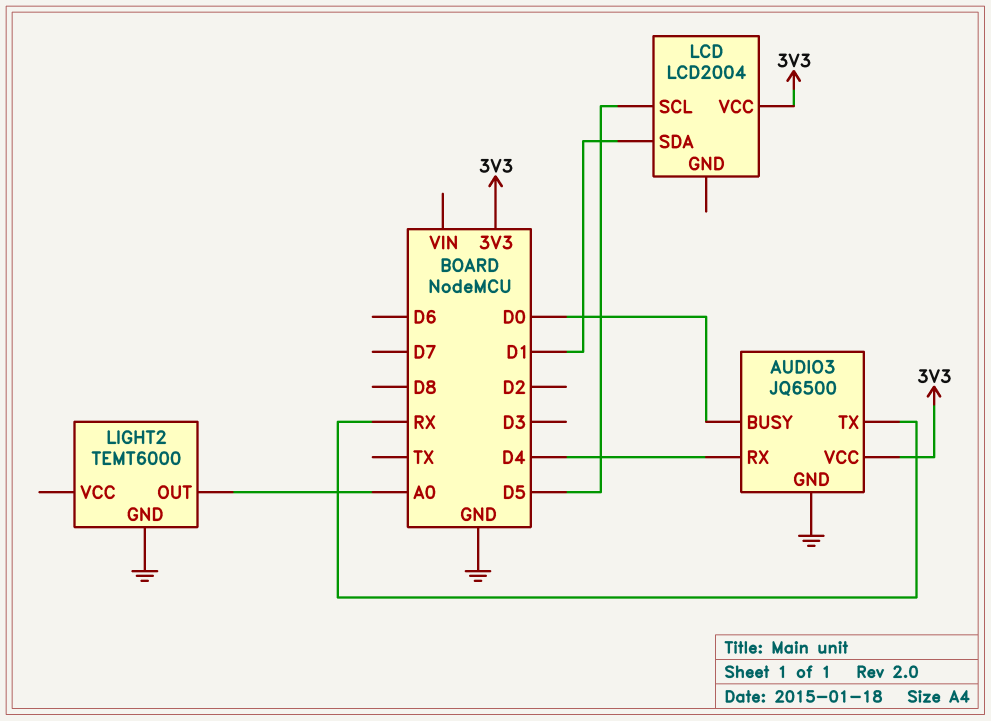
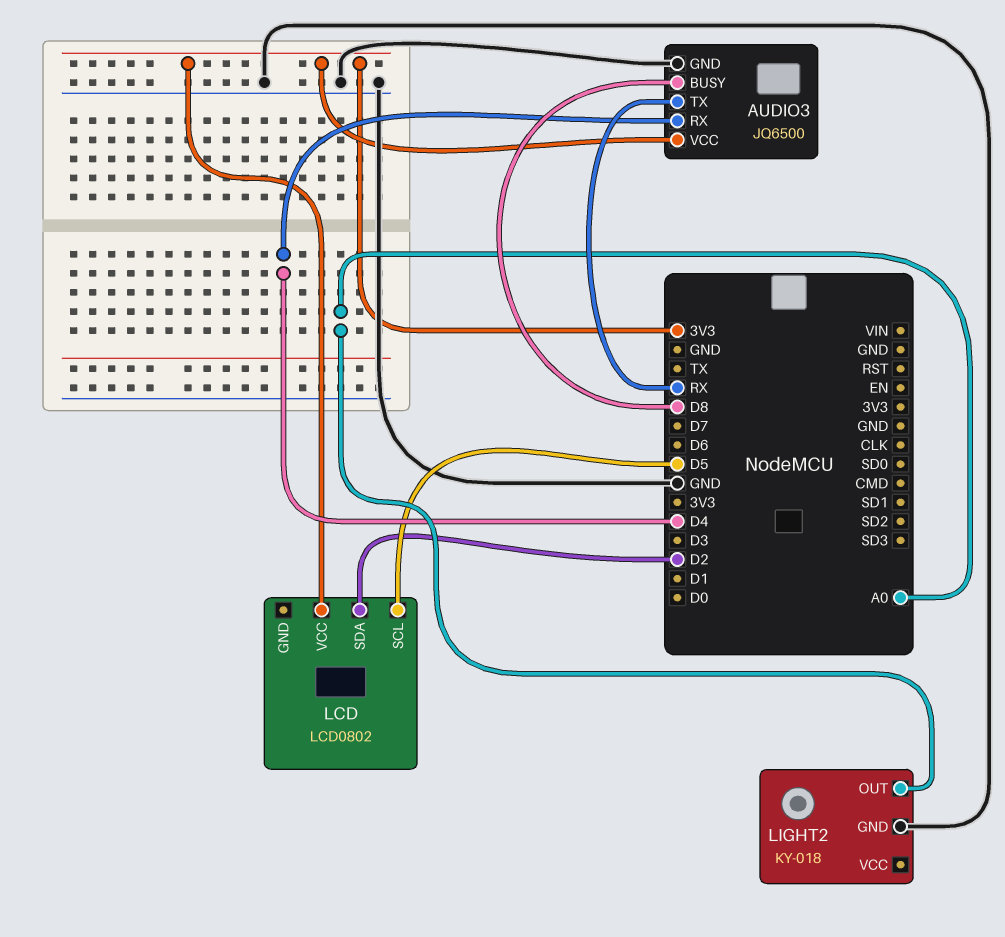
AUDIO3 pin BUSY: D0 -> D8
LCD: LCD2004 -> LCD0802
LCD pin SDA: D1 -> D2
LIGHT2: TEMT6000 -> KY-018

